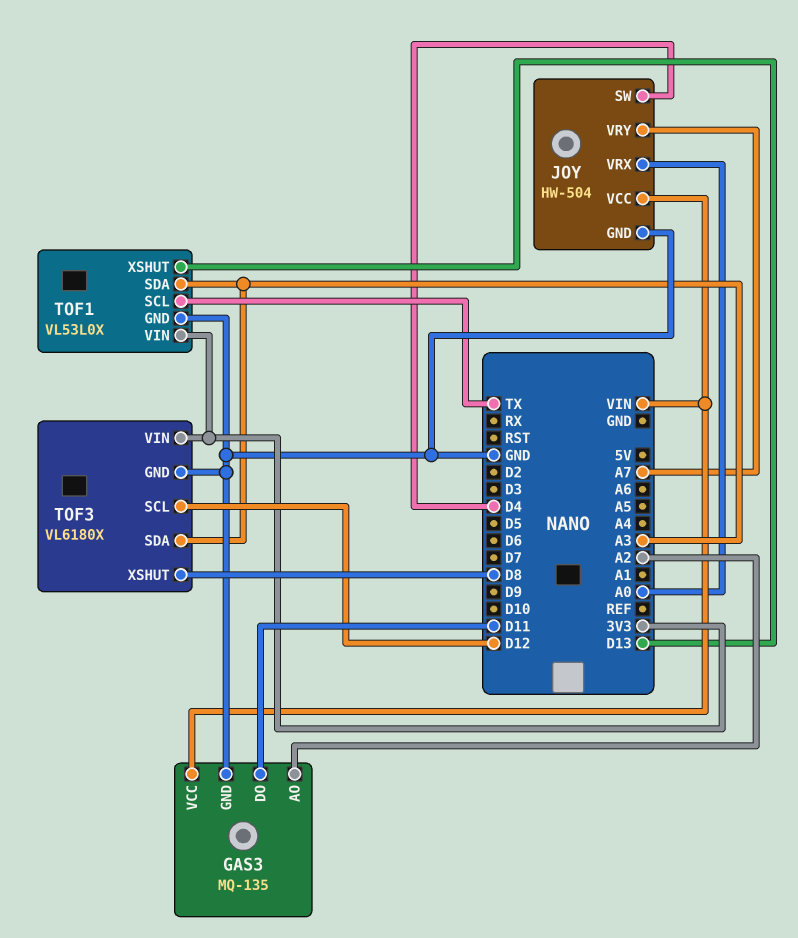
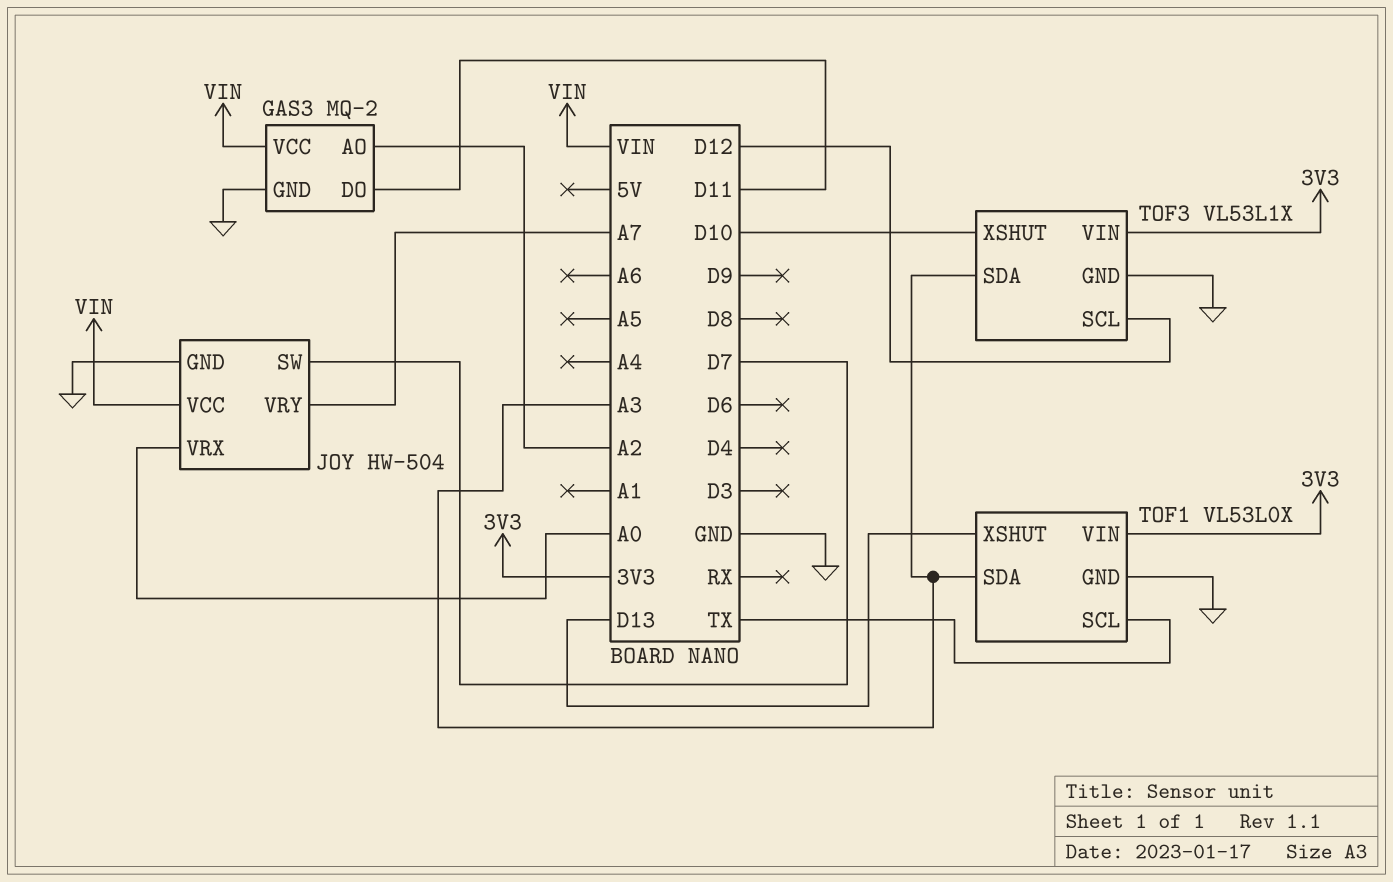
GAS3: MQ-135 -> MQ-2
JOY pin SW: D4 -> D7
TOF3: VL6180X -> VL53L1X
TOF3 pin XSHUT: D8 -> D10

